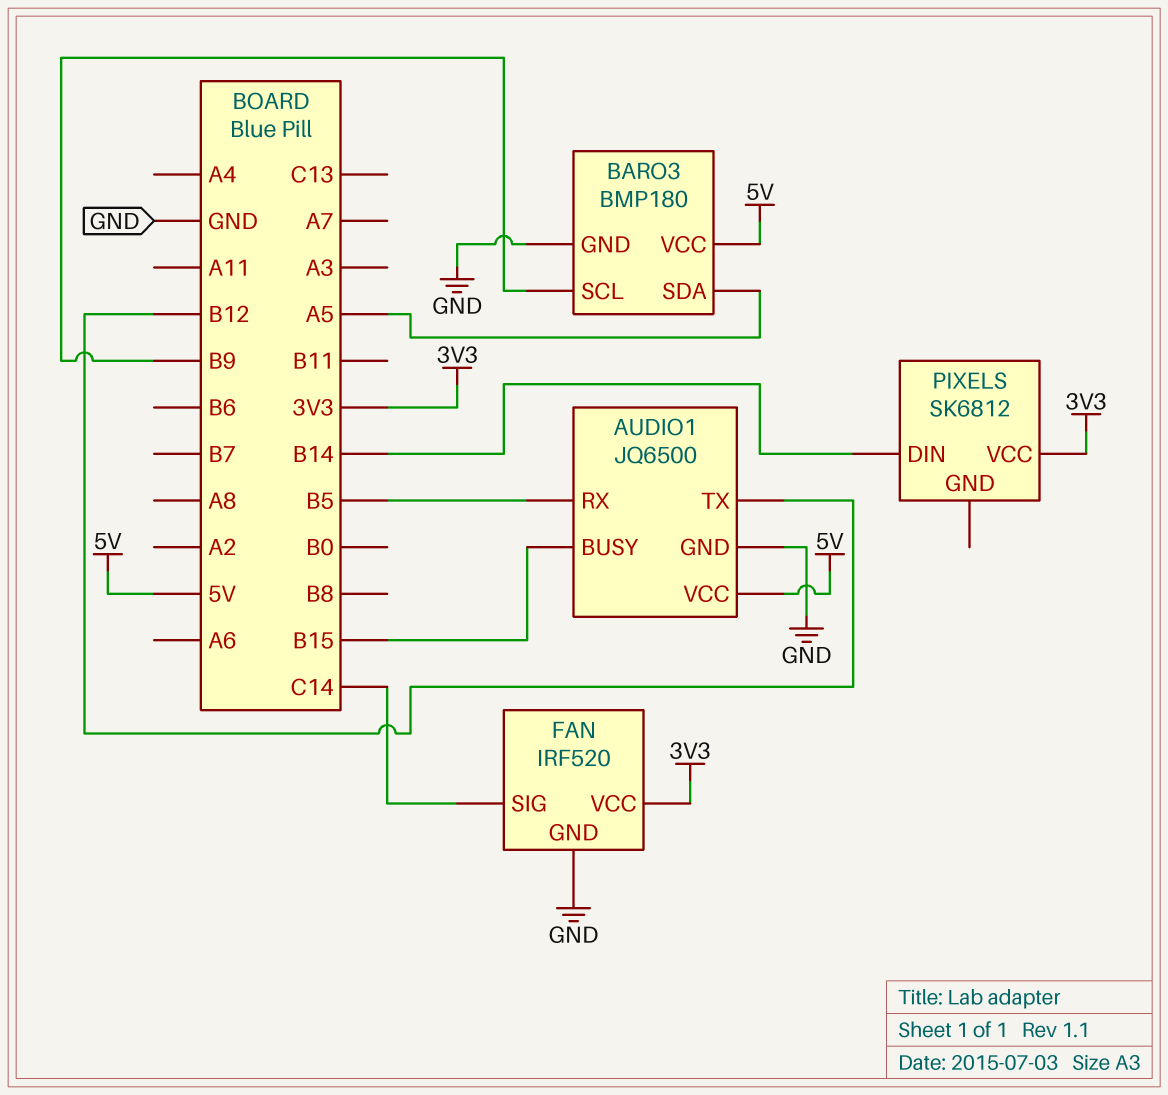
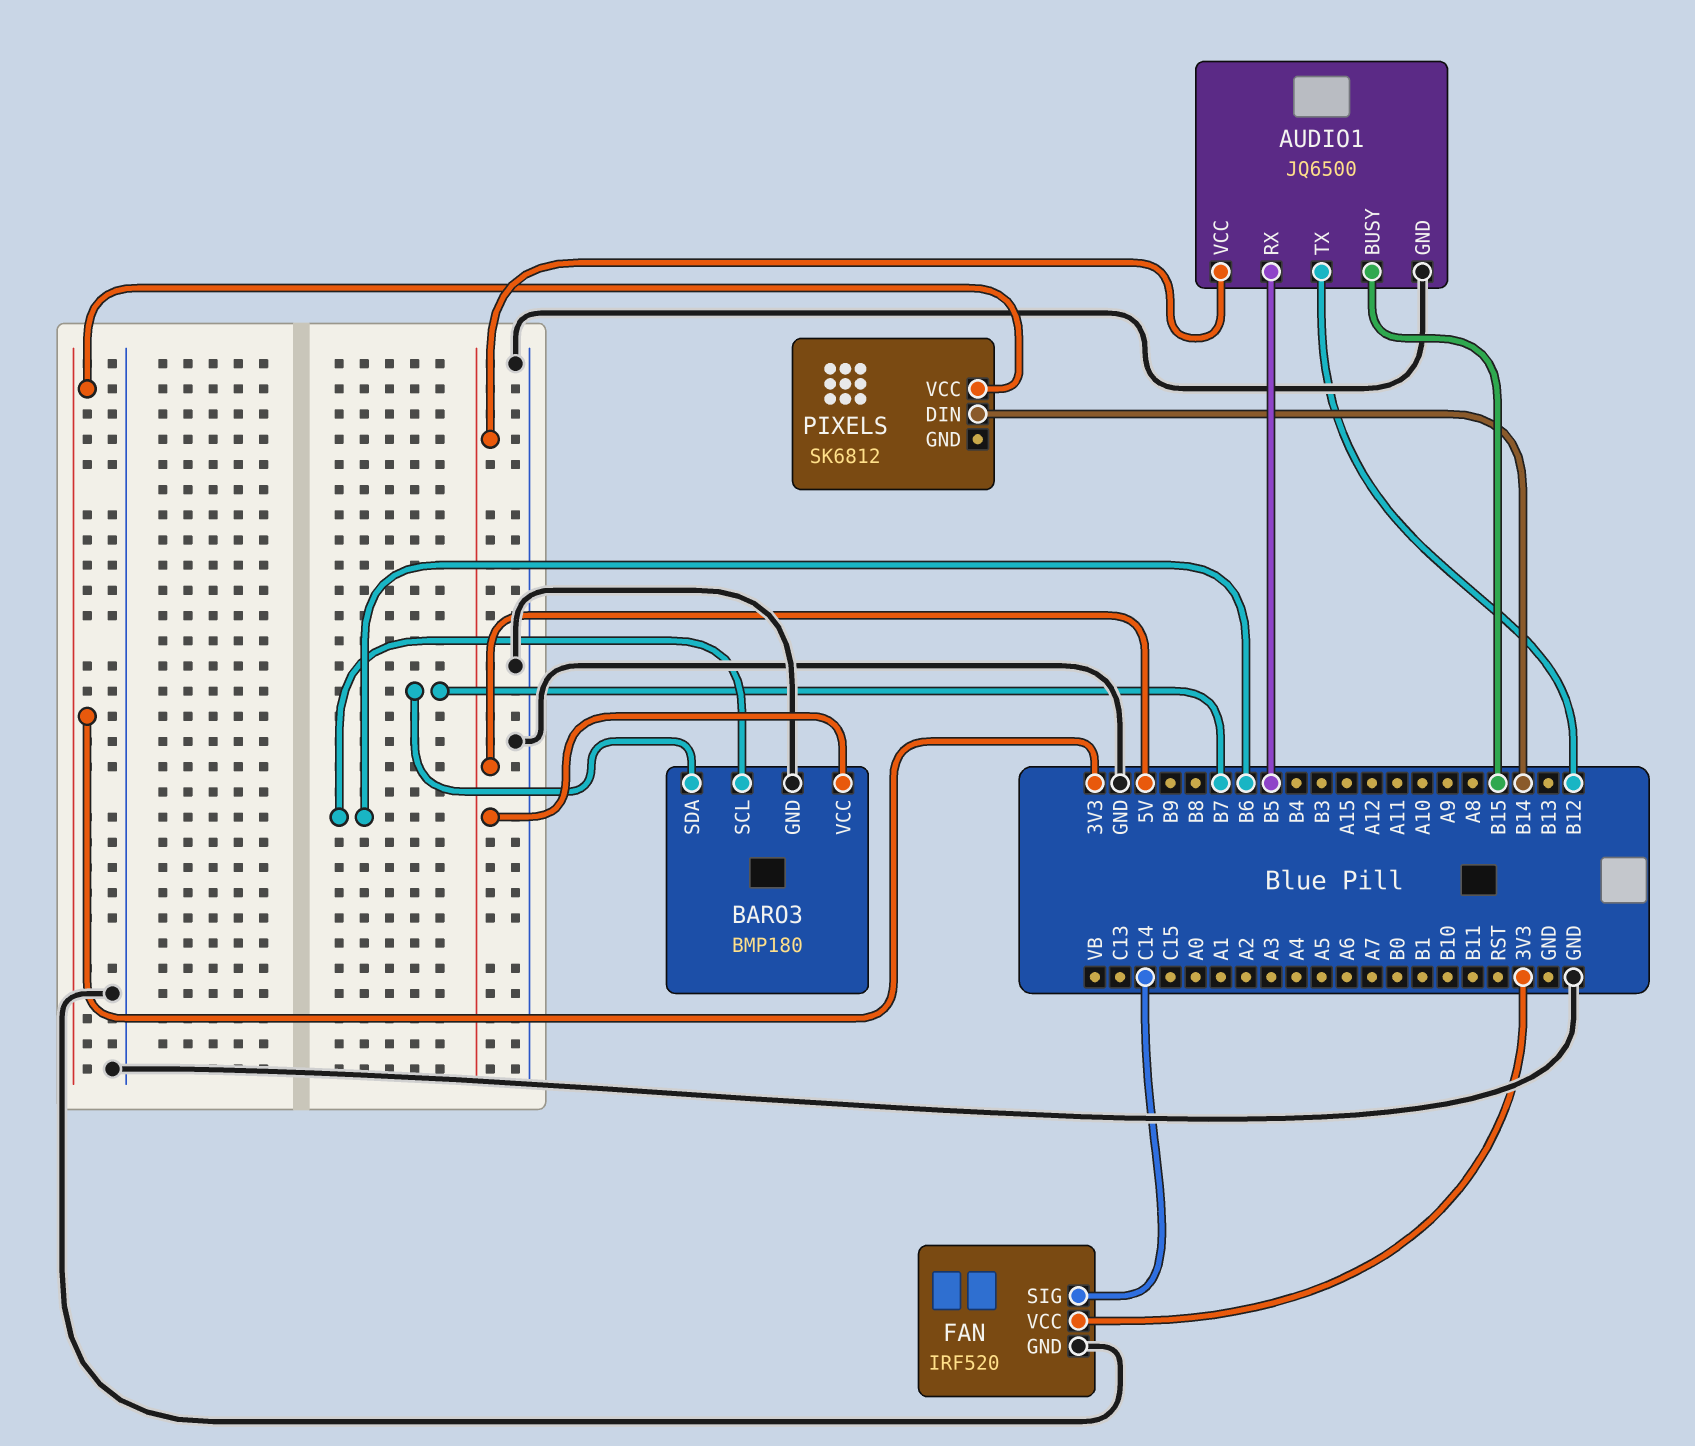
BARO3 pin SCL: B9 -> B6
BARO3 pin SDA: A5 -> B7

